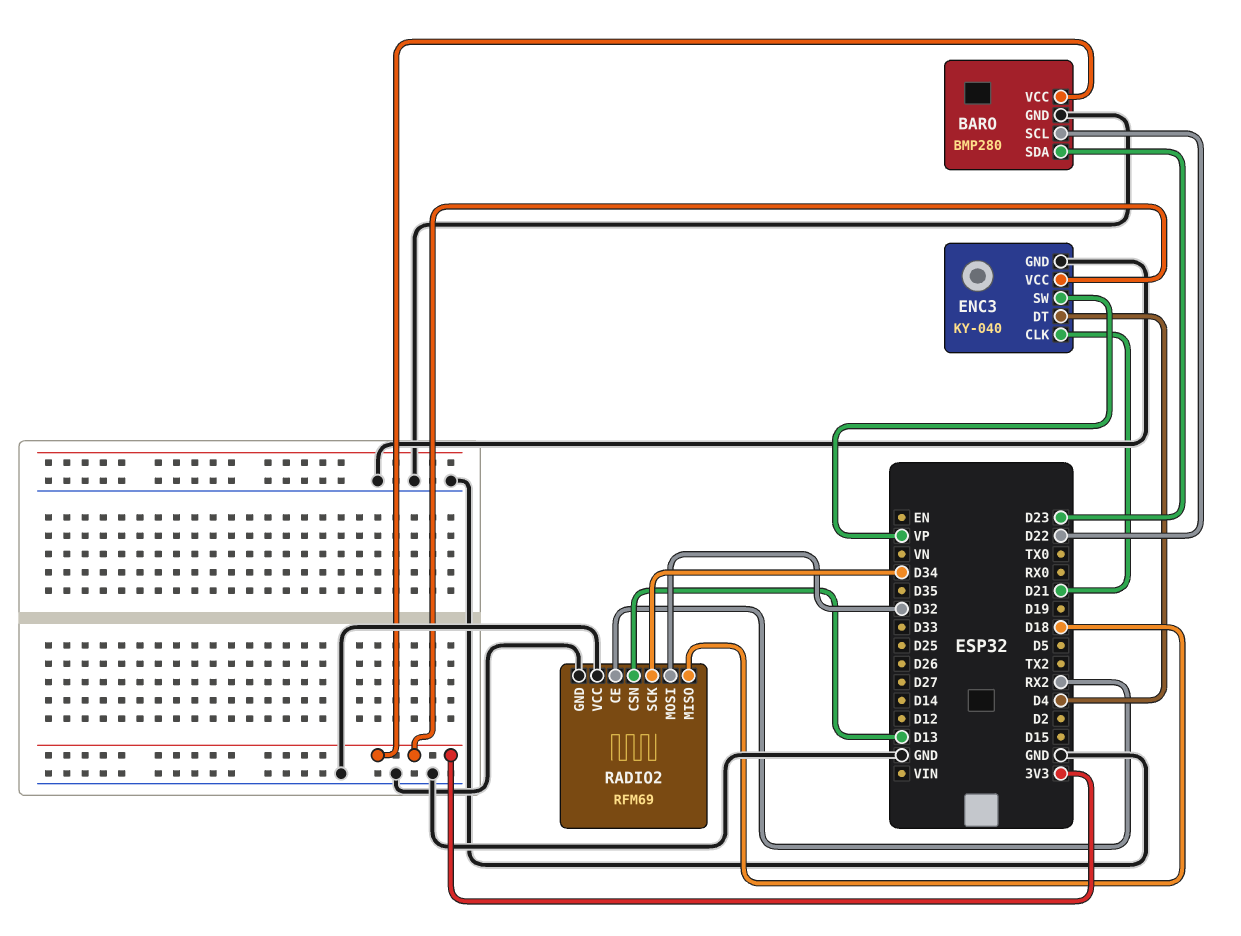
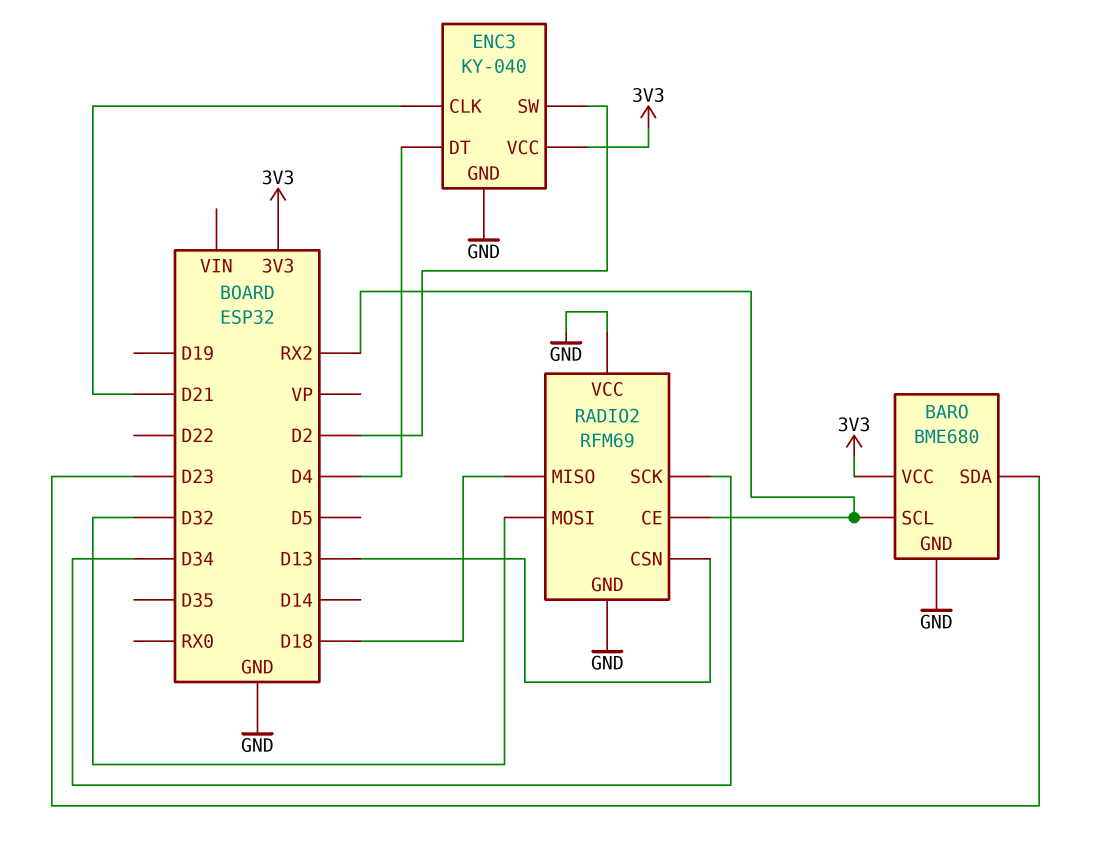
BARO: BMP280 -> BME680
BARO pin SCL: D22 -> RX2
ENC3 pin SW: VP -> D2

